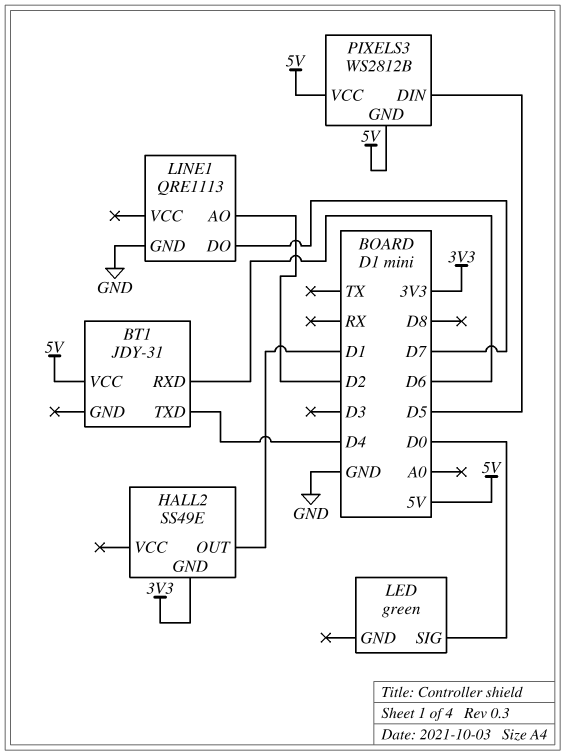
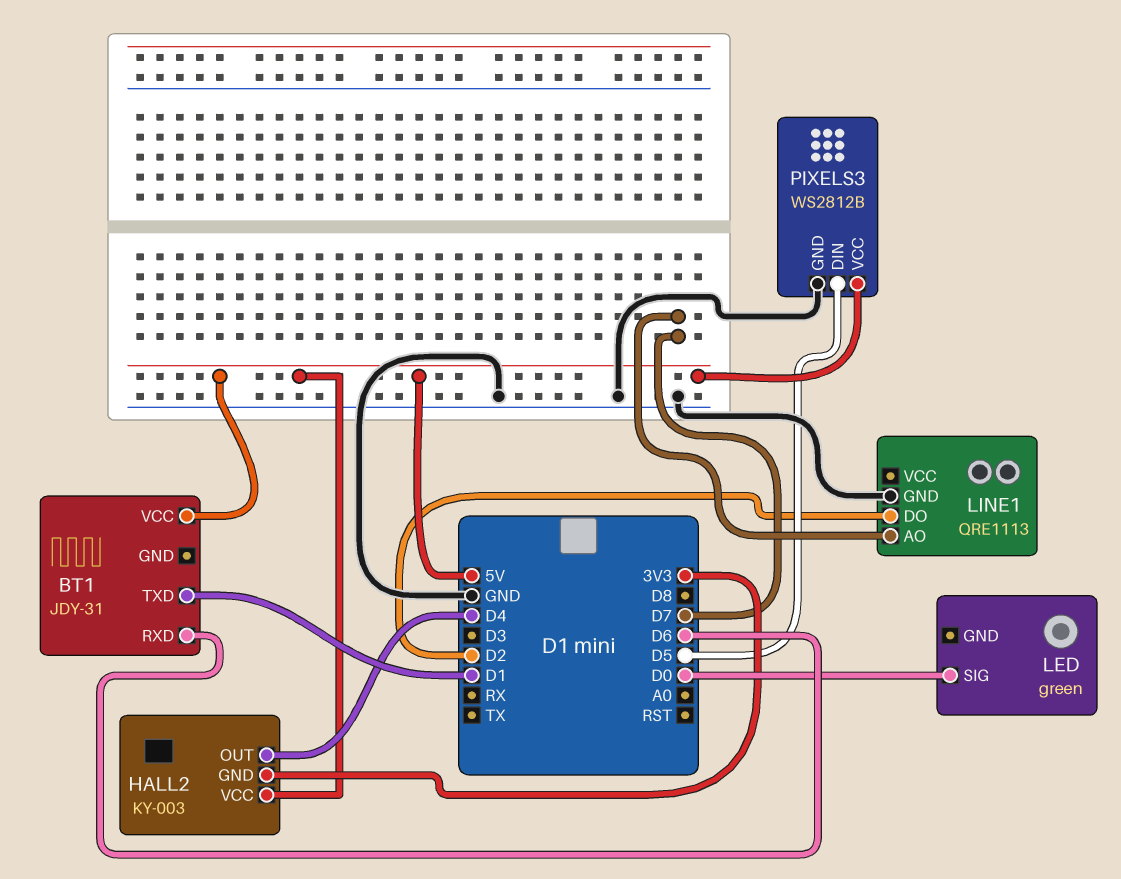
BT1 pin TXD: D4 -> D1
HALL2: SS49E -> KY-003
HALL2 pin OUT: D1 -> D4
HALL2 pin VCC: none -> 5V
LINE1 pin AO: D2 -> D7
LINE1 pin DO: D7 -> D2
PIXELS3 pin GND: 5V -> GND

